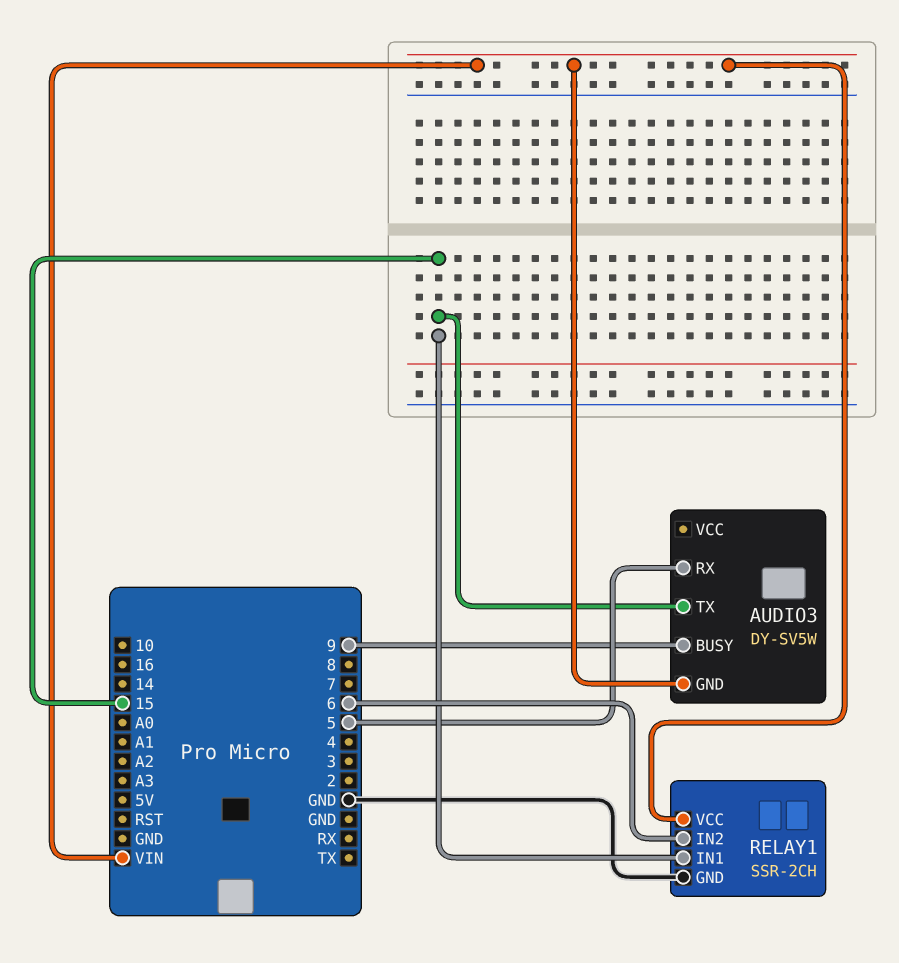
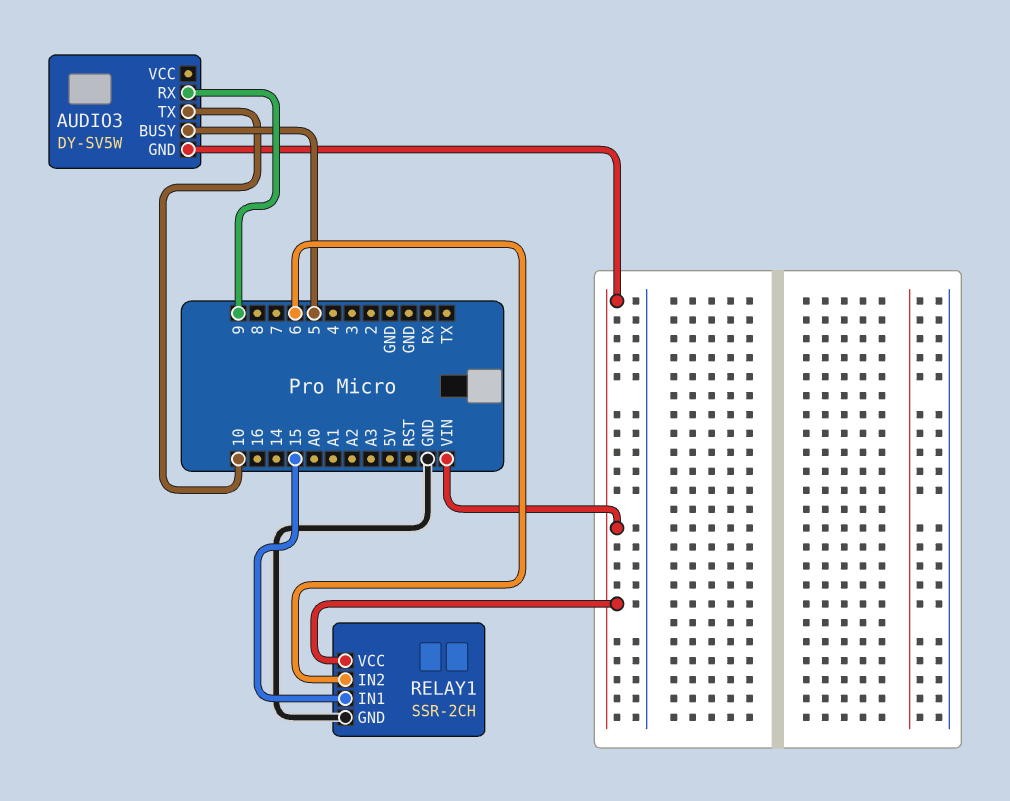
AUDIO3 pin BUSY: 9 -> 5
AUDIO3 pin RX: 5 -> 9
AUDIO3 pin TX: 15 -> 10

